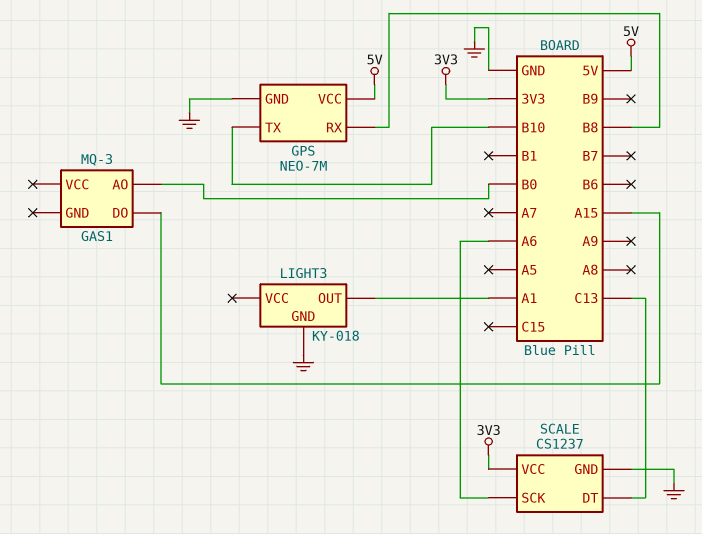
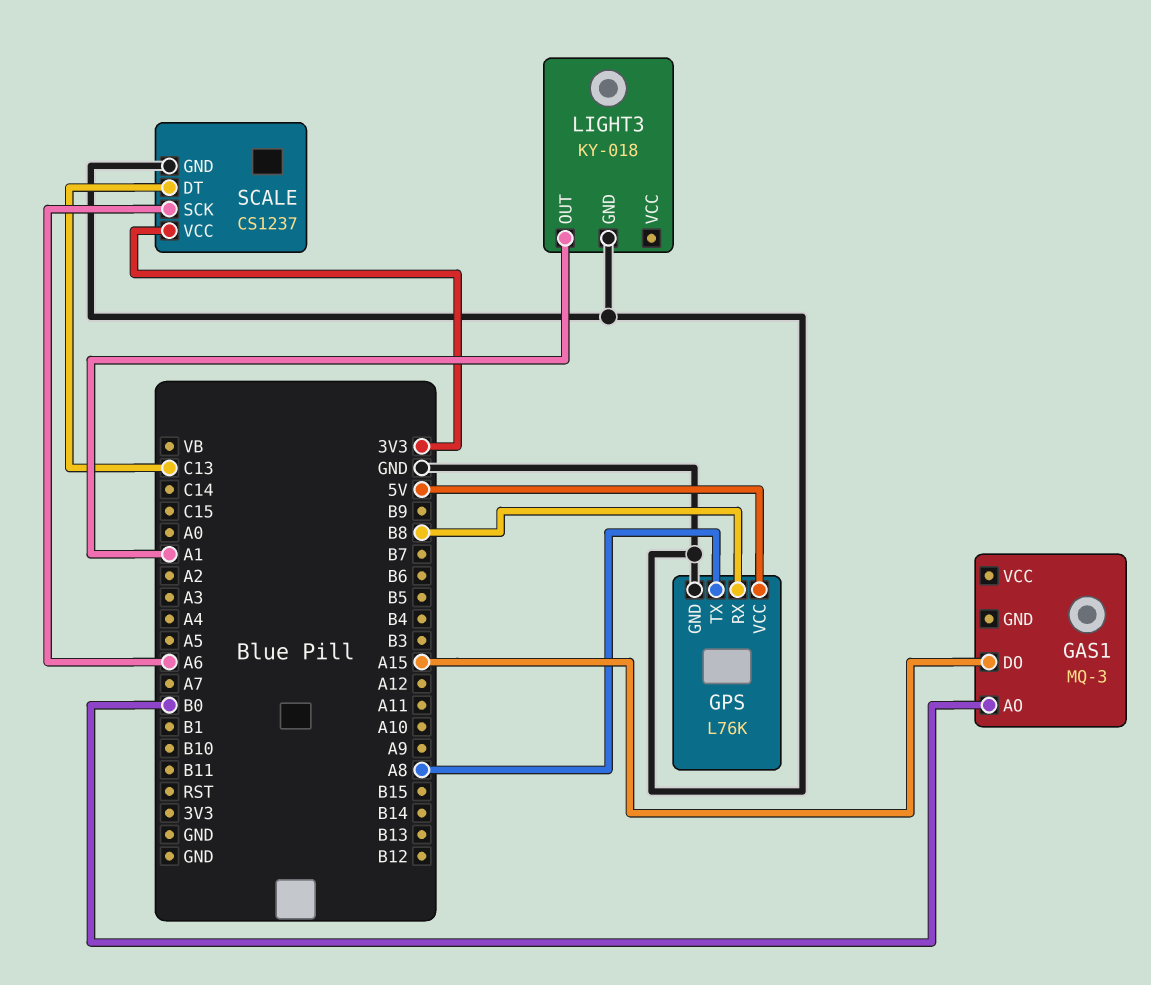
GPS: NEO-7M -> L76K
GPS pin TX: B10 -> A8

